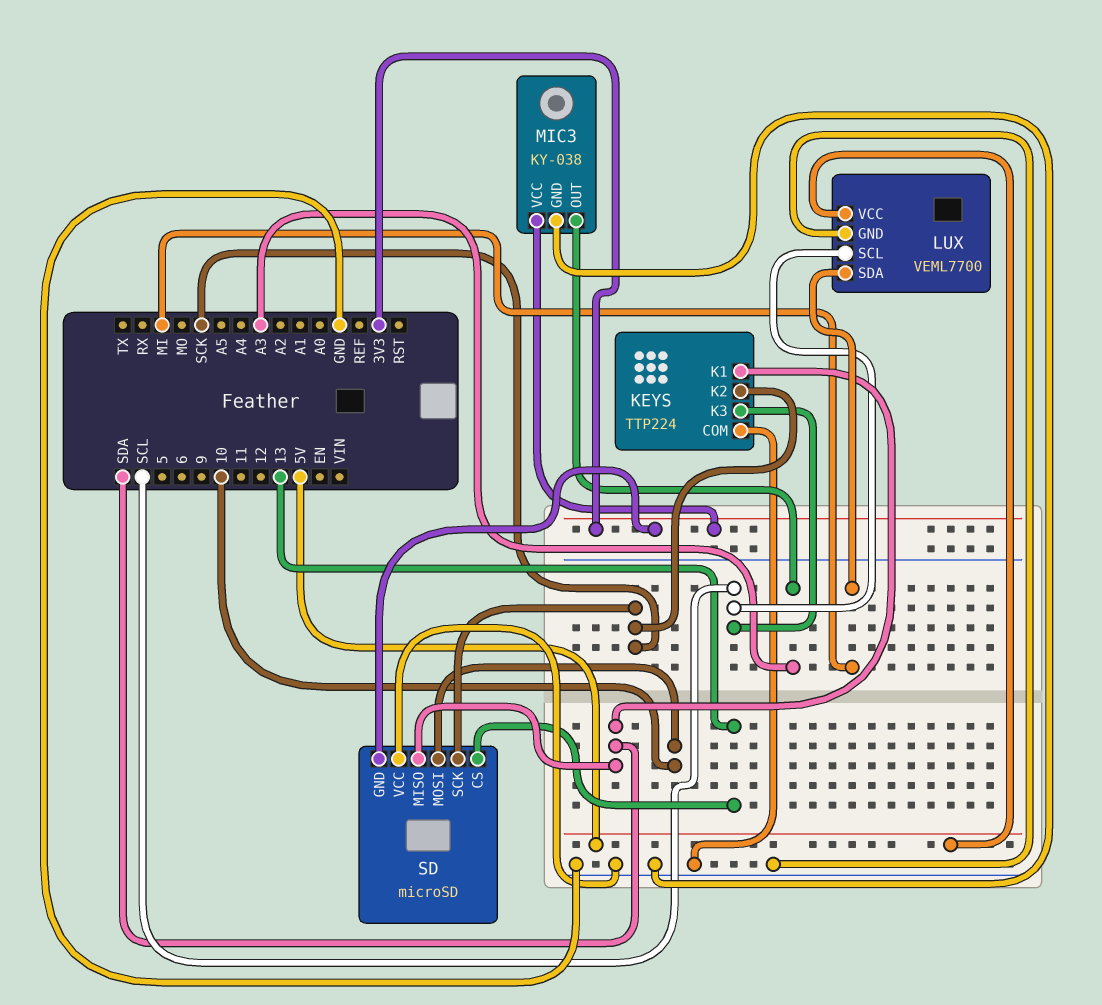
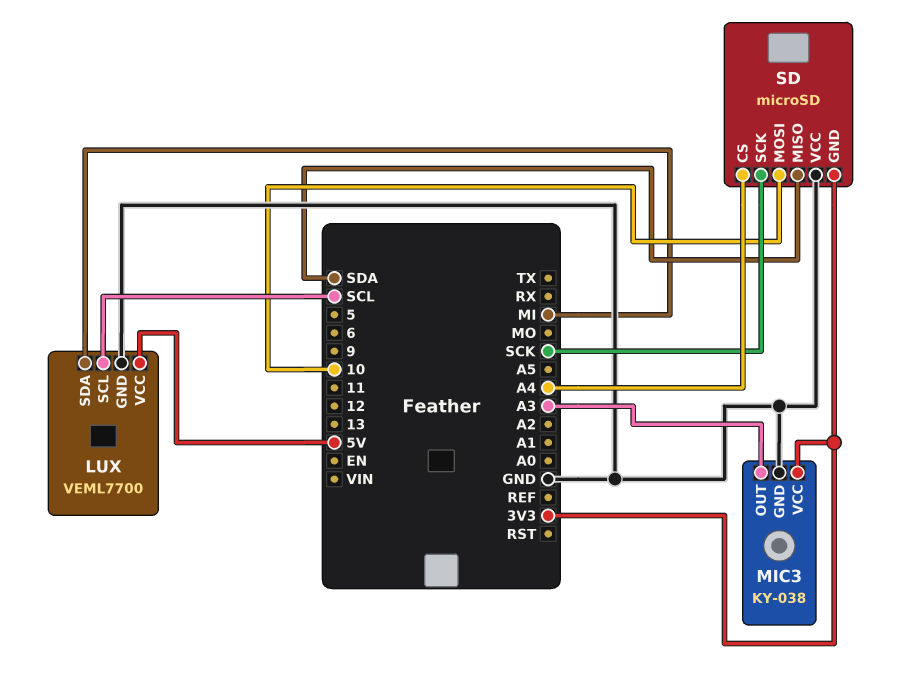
KEYS: TTP224 -> none
KEYS pin COM: GND -> none
KEYS pin K1: SDA -> none
KEYS pin K2: SCK -> none
KEYS pin K3: SCL -> none
SD pin CS: 13 -> A4

